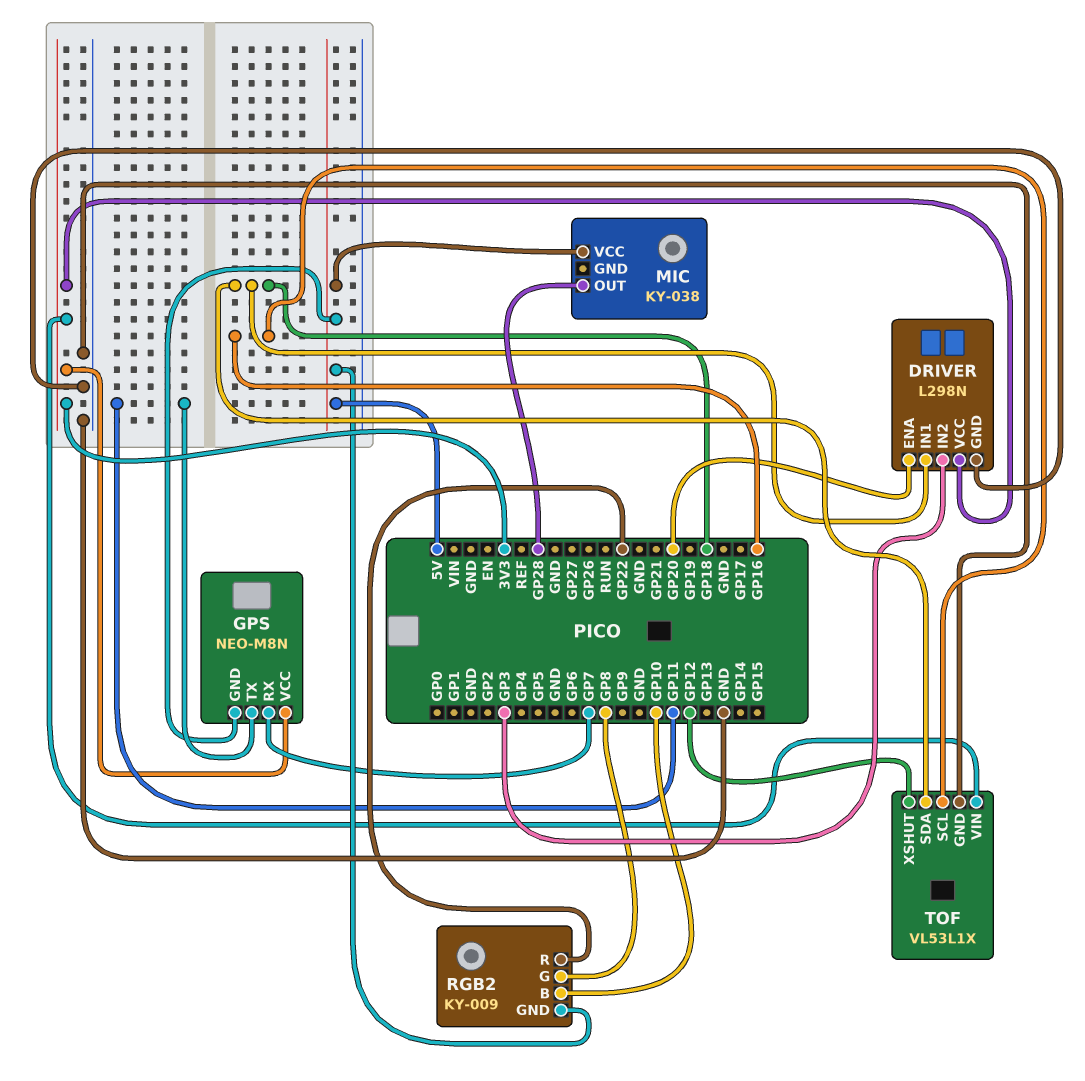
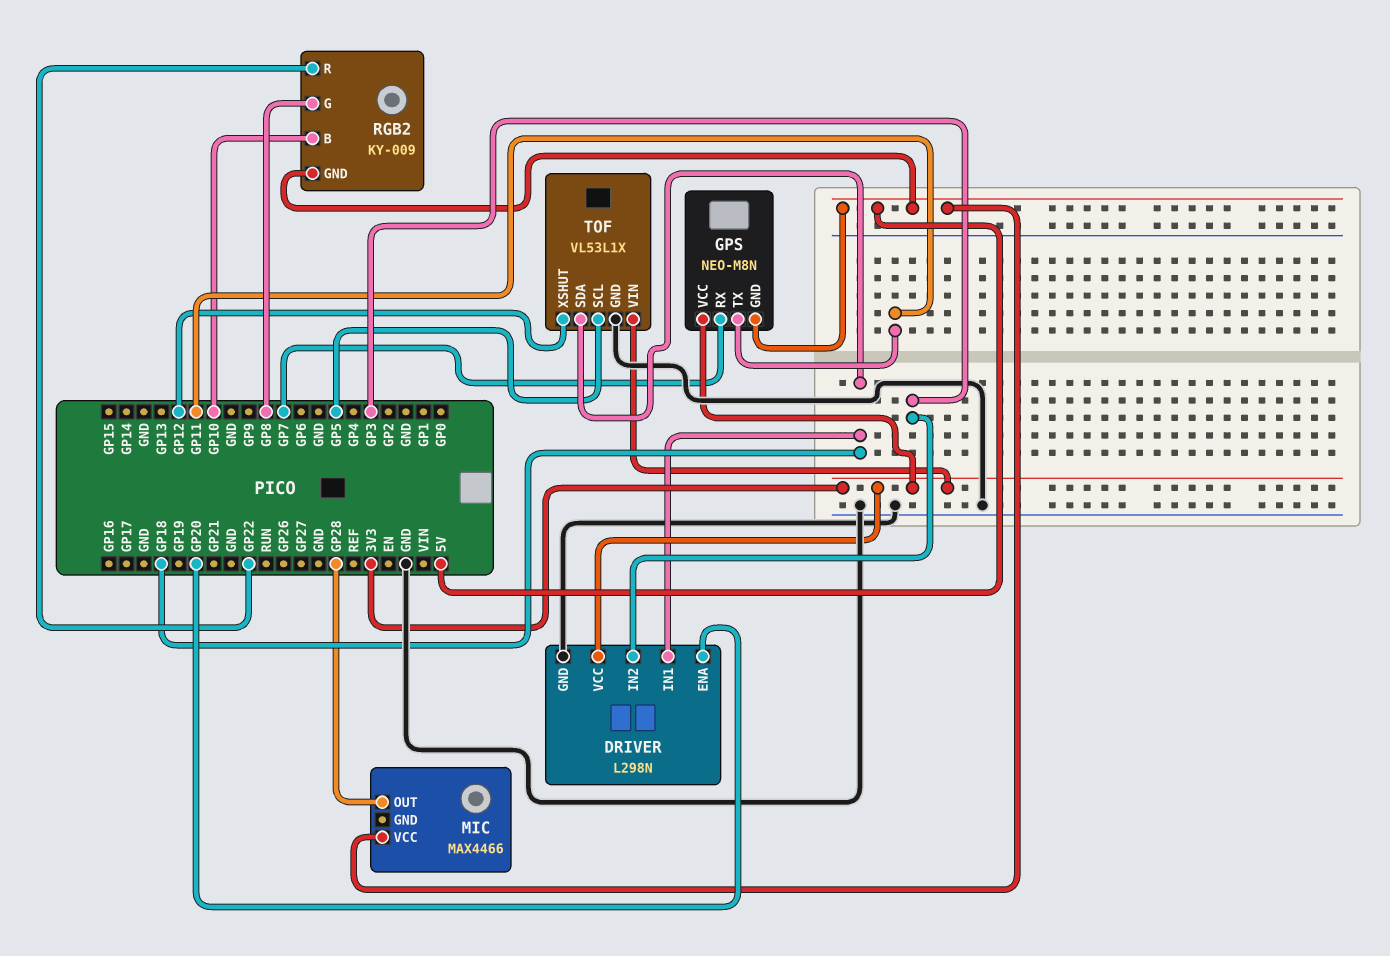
MIC: KY-038 -> MAX4466
TOF pin SCL: GP16 -> GP5

